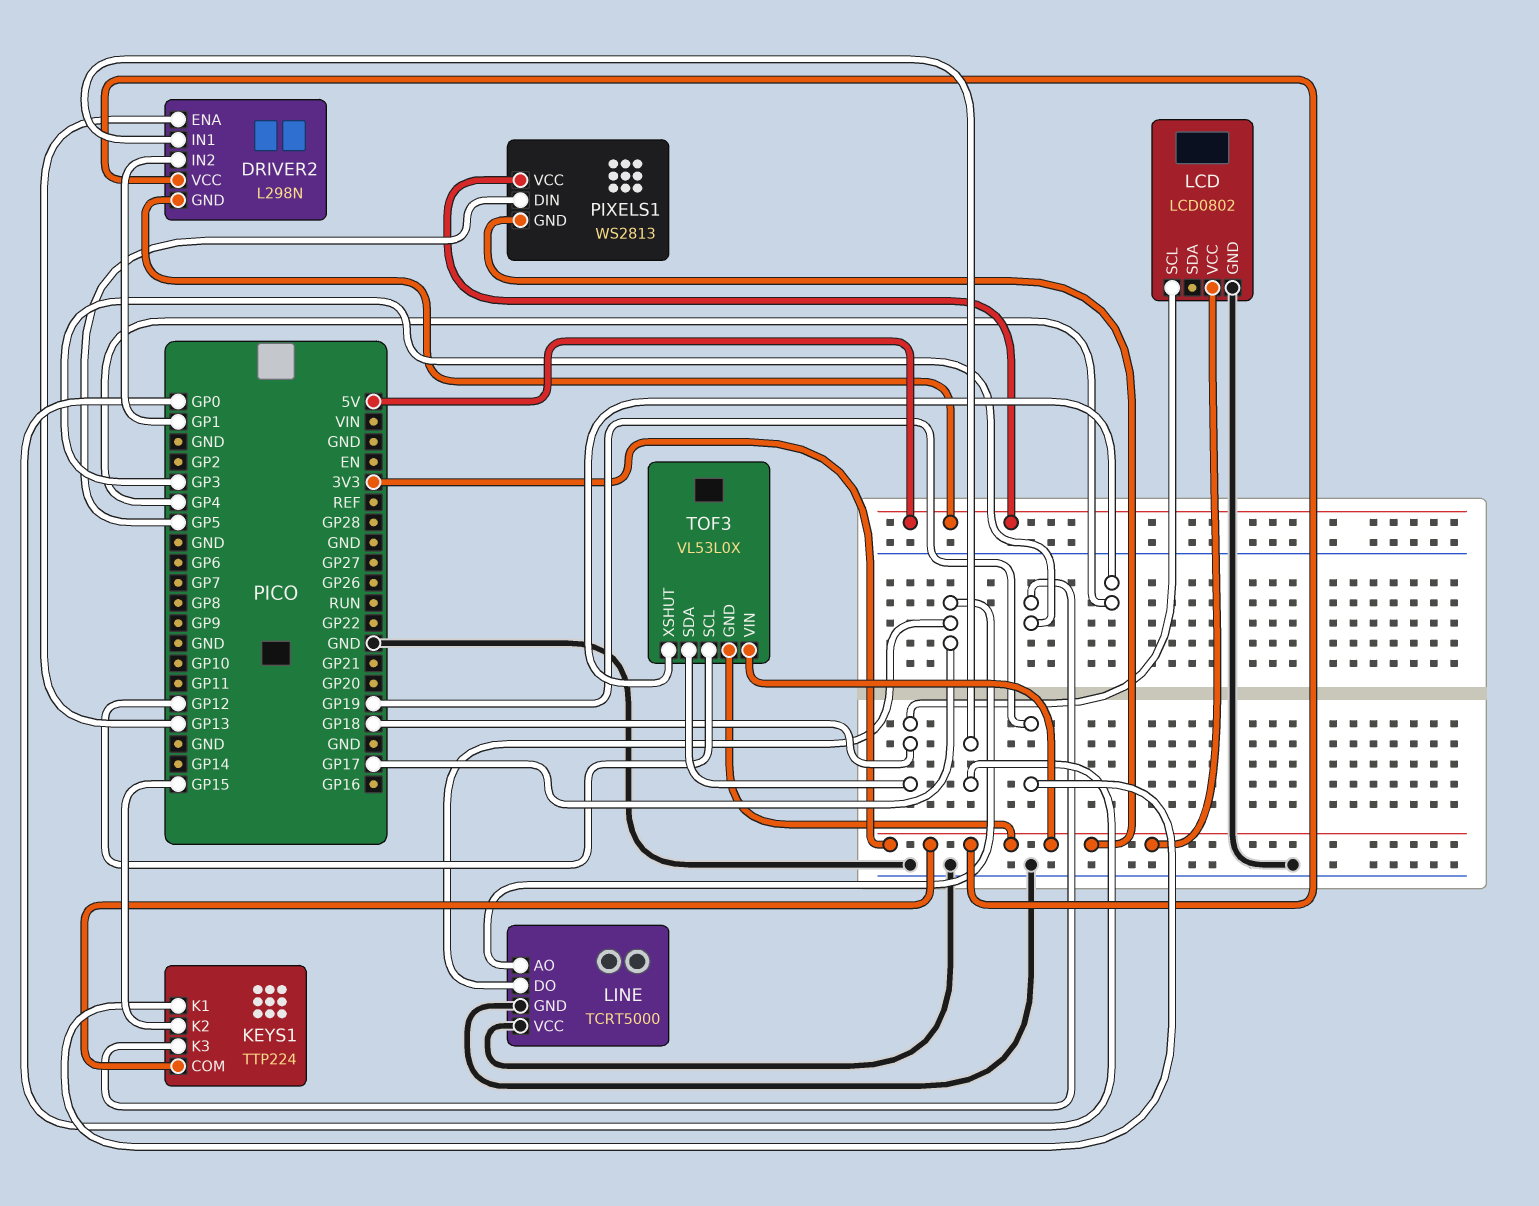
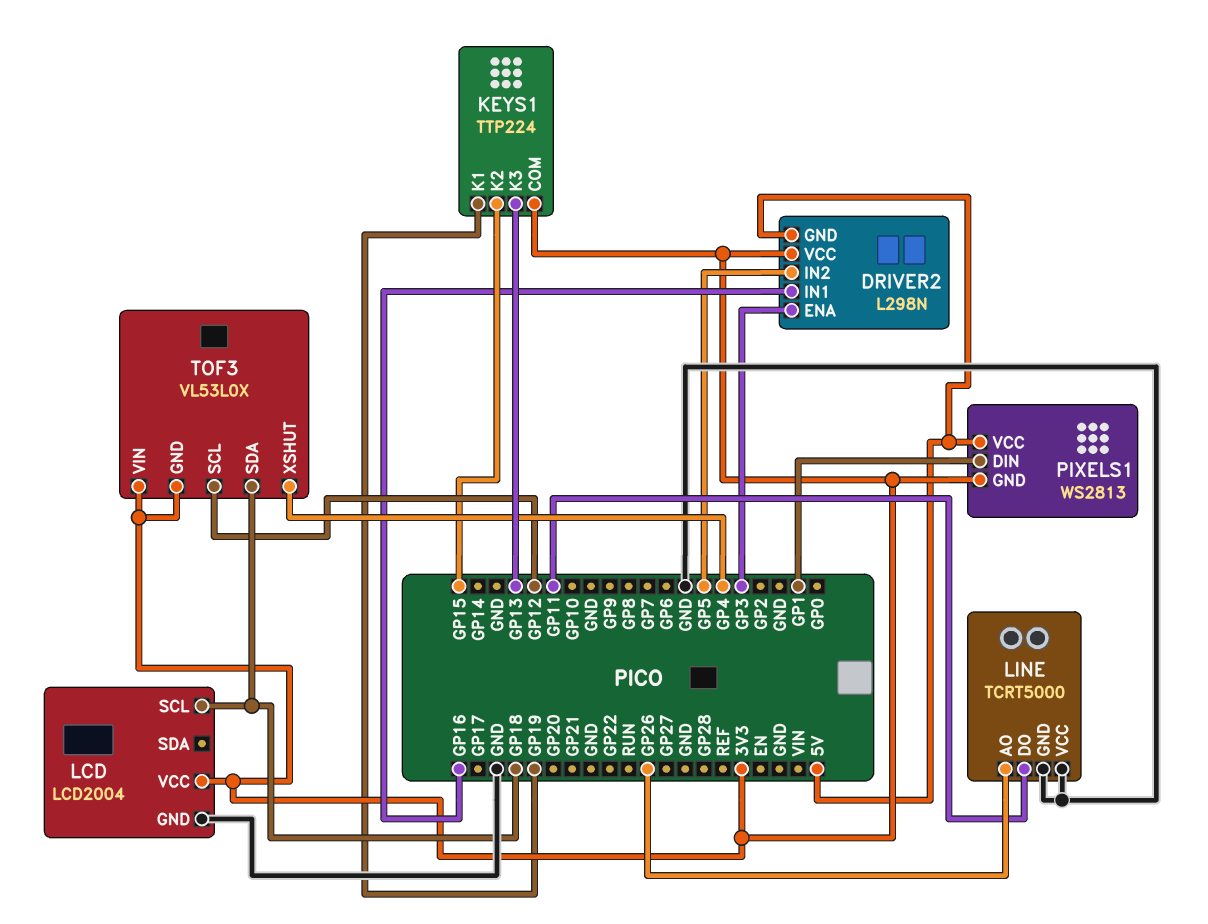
DRIVER2 pin ENA: GP13 -> GP3
DRIVER2 pin IN1: GP0 -> GP16
DRIVER2 pin IN2: GP1 -> GP5
KEYS1 pin K3: GP3 -> GP13
LCD: LCD0802 -> LCD2004
LINE pin AO: GP17 -> GP26
LINE pin DO: GP17 -> GP11
PIXELS1 pin DIN: GP5 -> GP1

